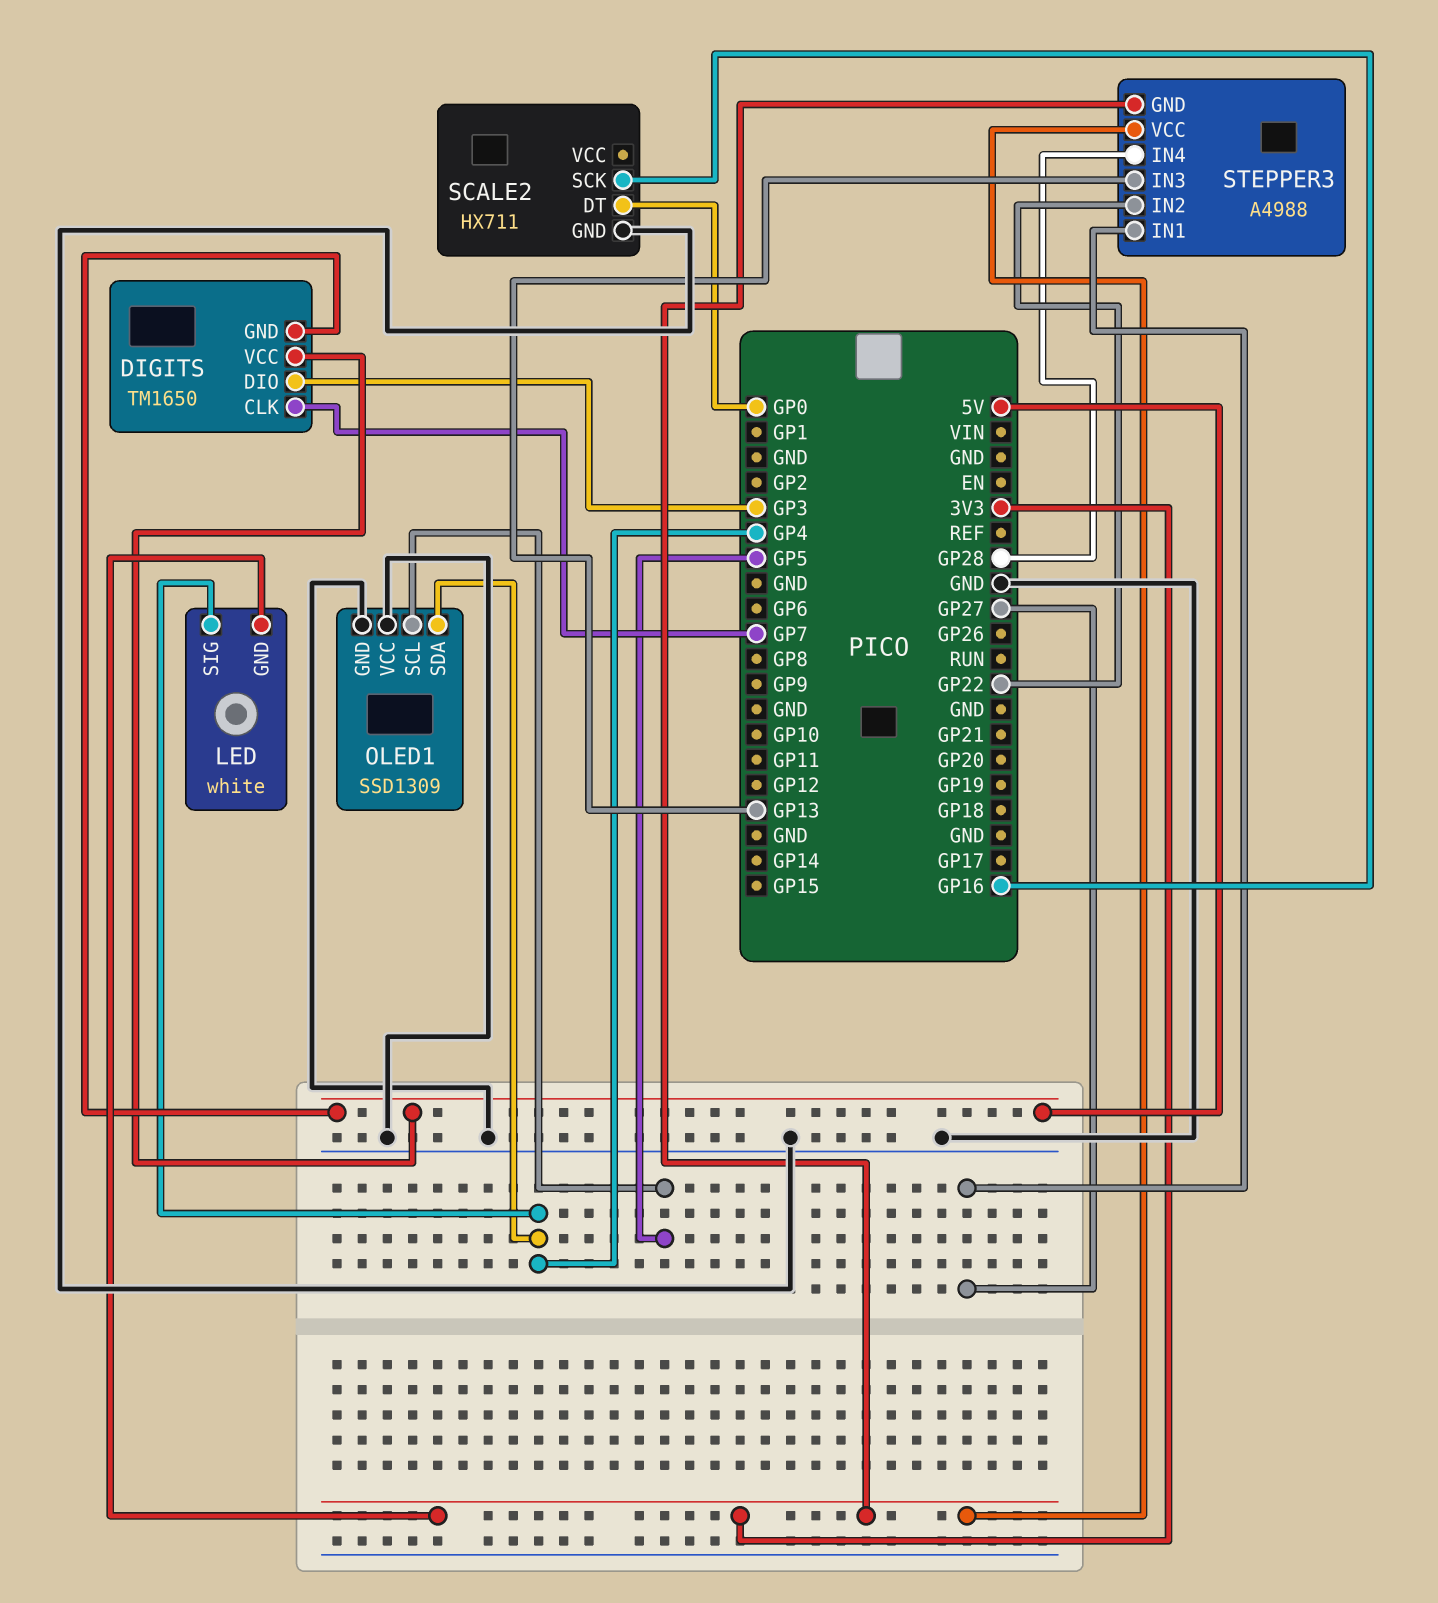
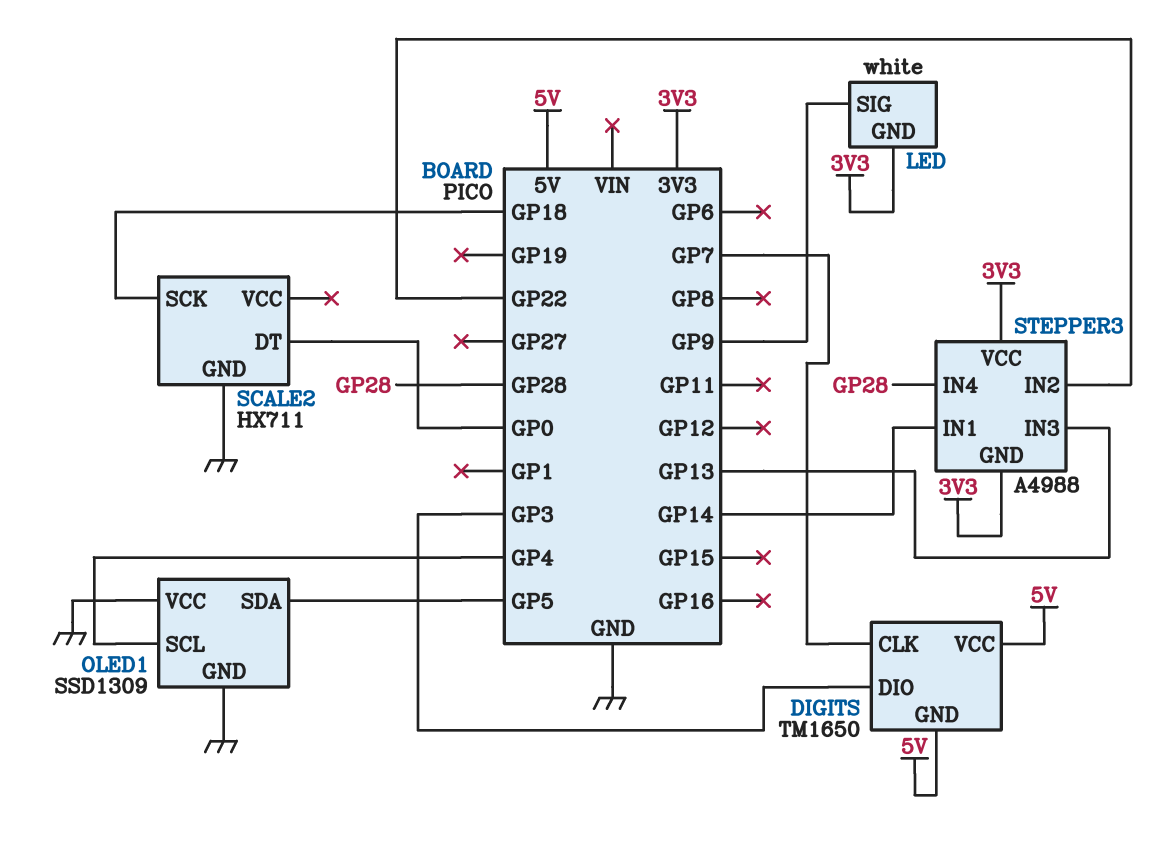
LED pin SIG: GP4 -> GP9
OLED1 pin SCL: GP5 -> GP4
OLED1 pin SDA: GP4 -> GP5
SCALE2 pin SCK: GP16 -> GP18
STEPPER3 pin IN1: GP27 -> GP14

